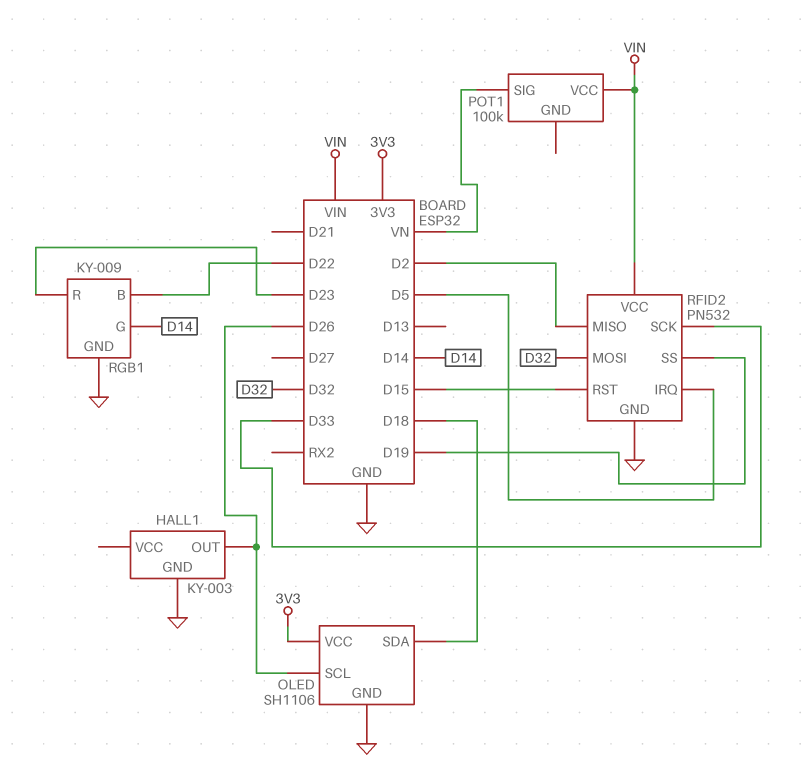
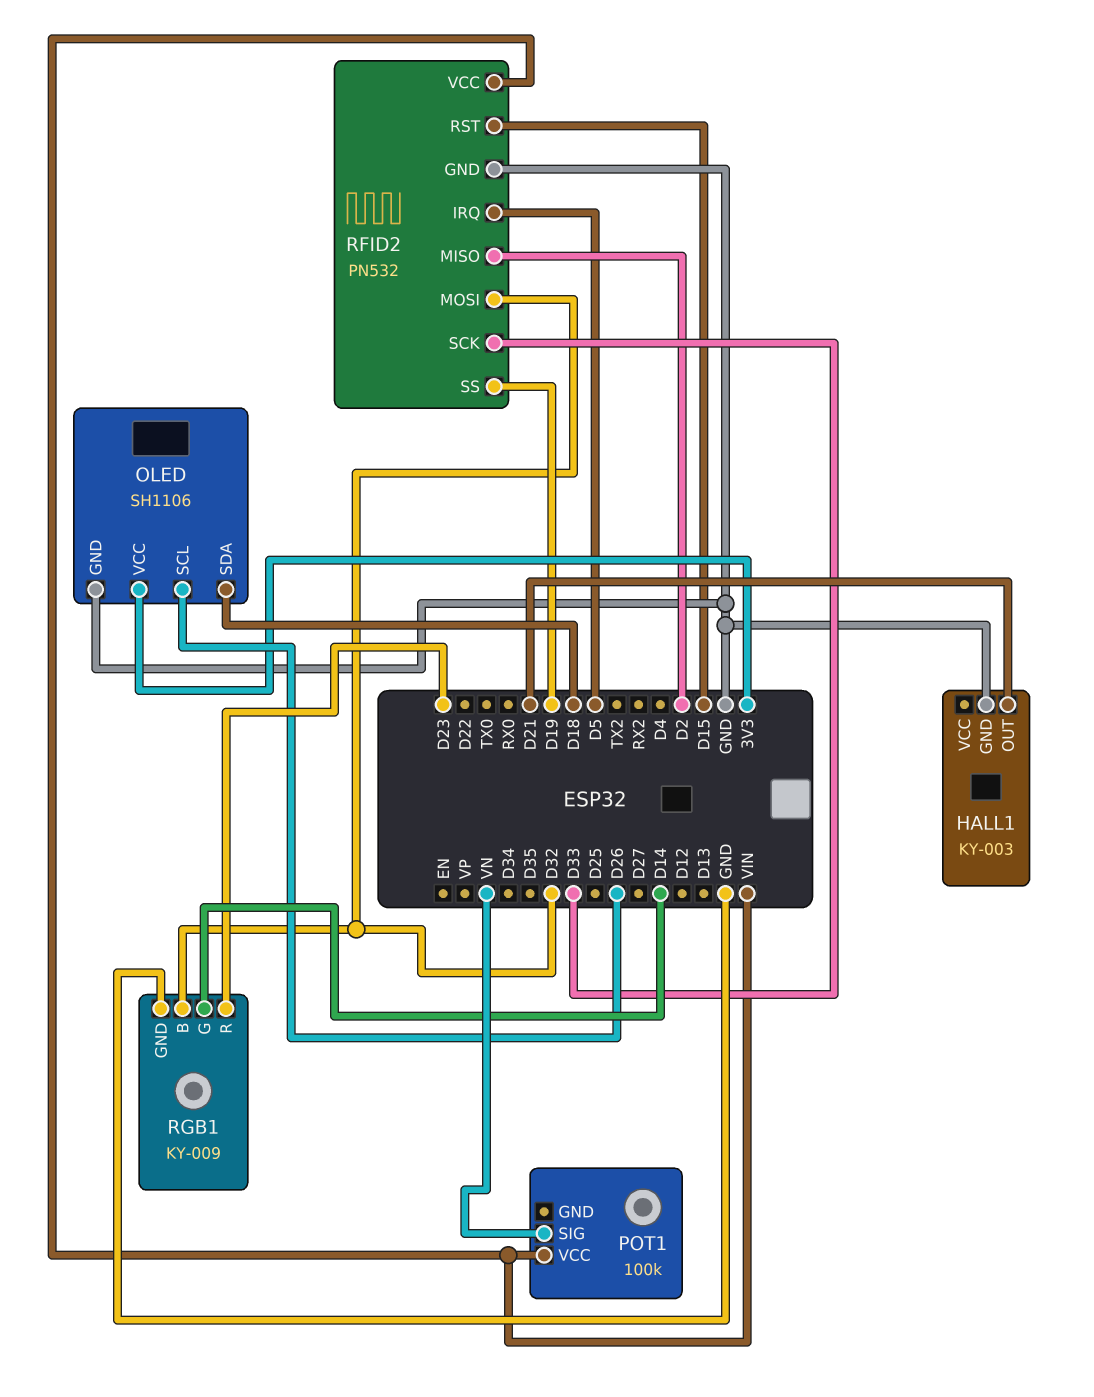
HALL1 pin OUT: D26 -> D21
RGB1 pin B: D22 -> D32

